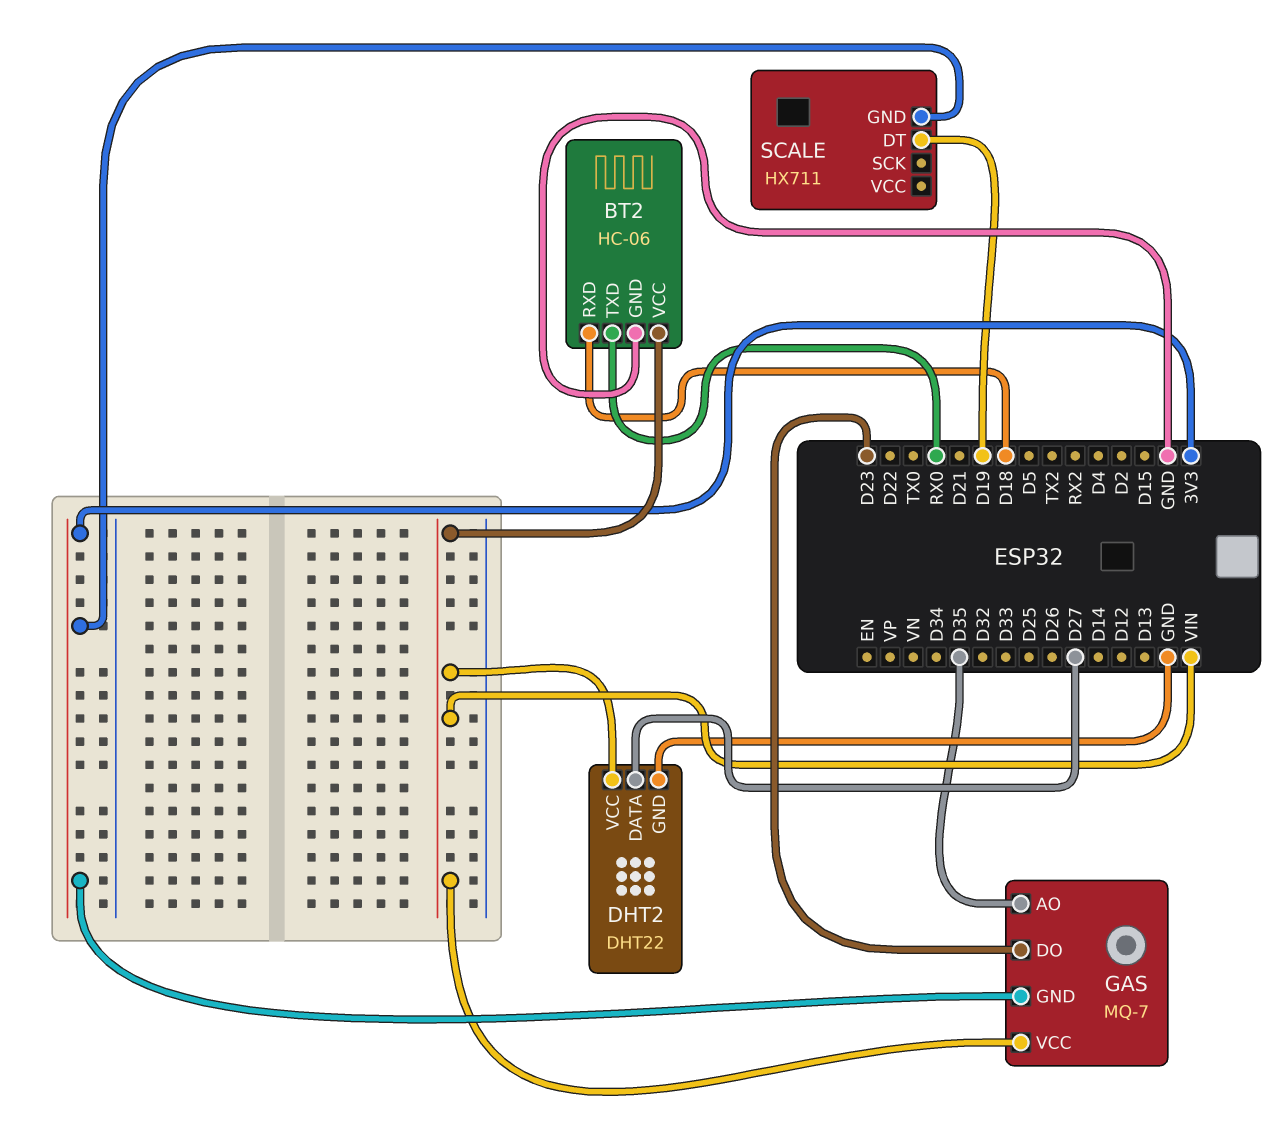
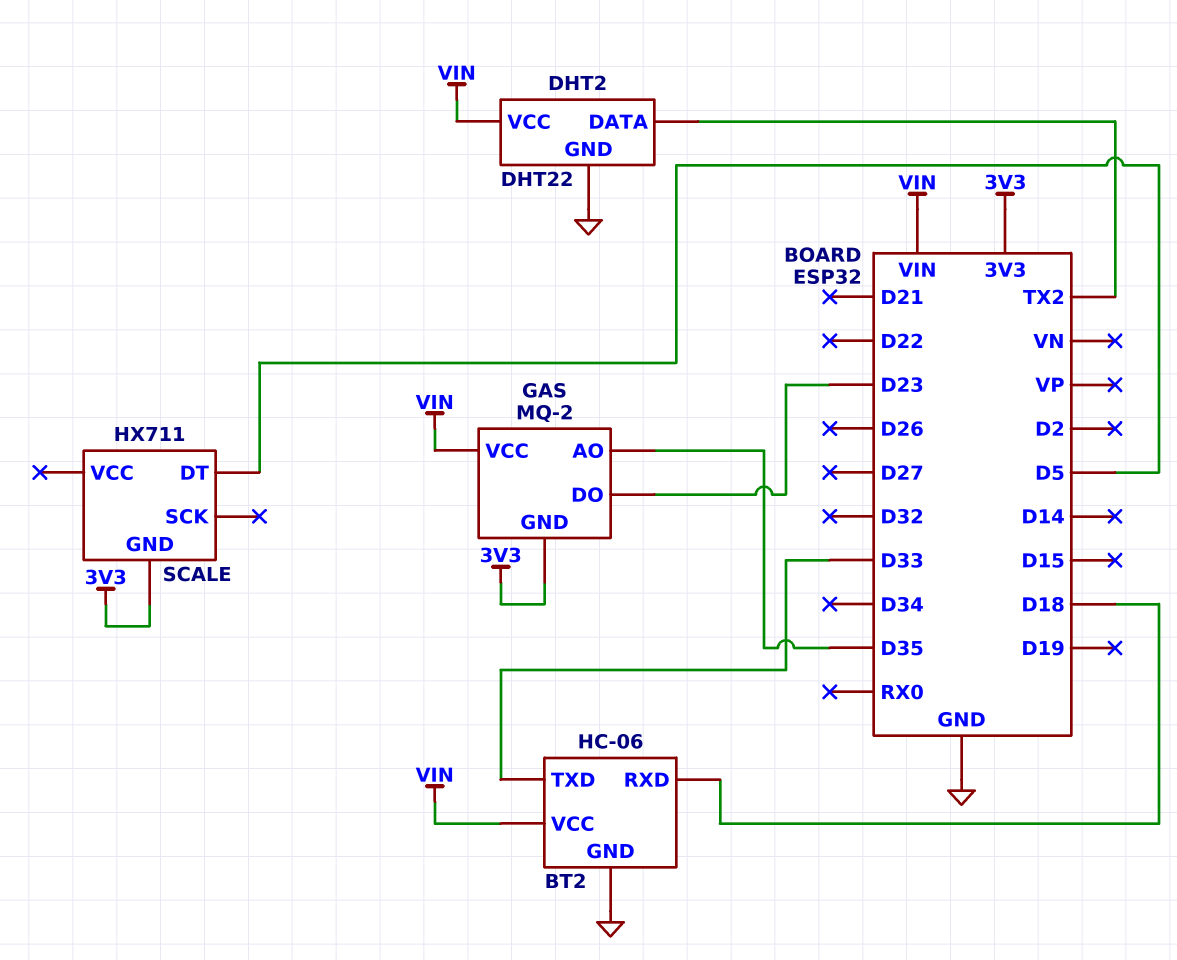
BT2 pin TXD: RX0 -> D33
DHT2 pin DATA: D27 -> TX2
GAS: MQ-7 -> MQ-2
SCALE pin DT: D19 -> D5

